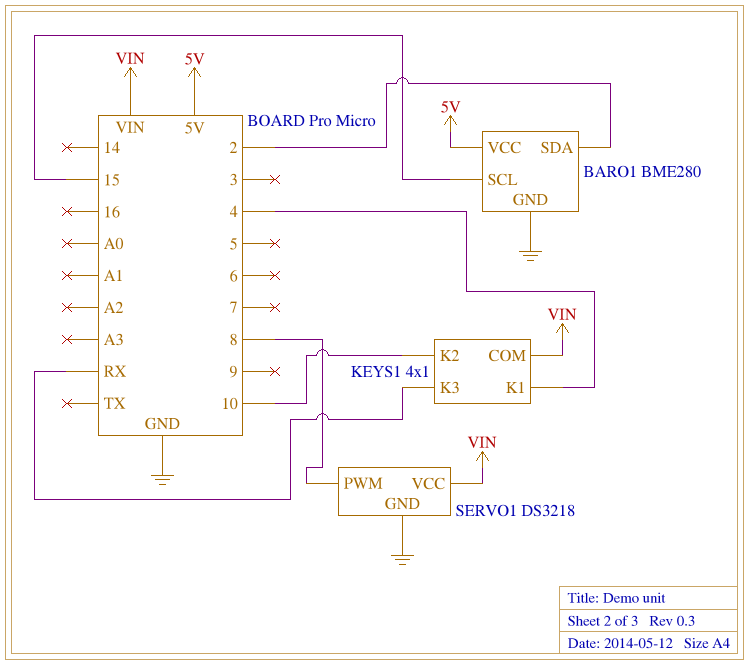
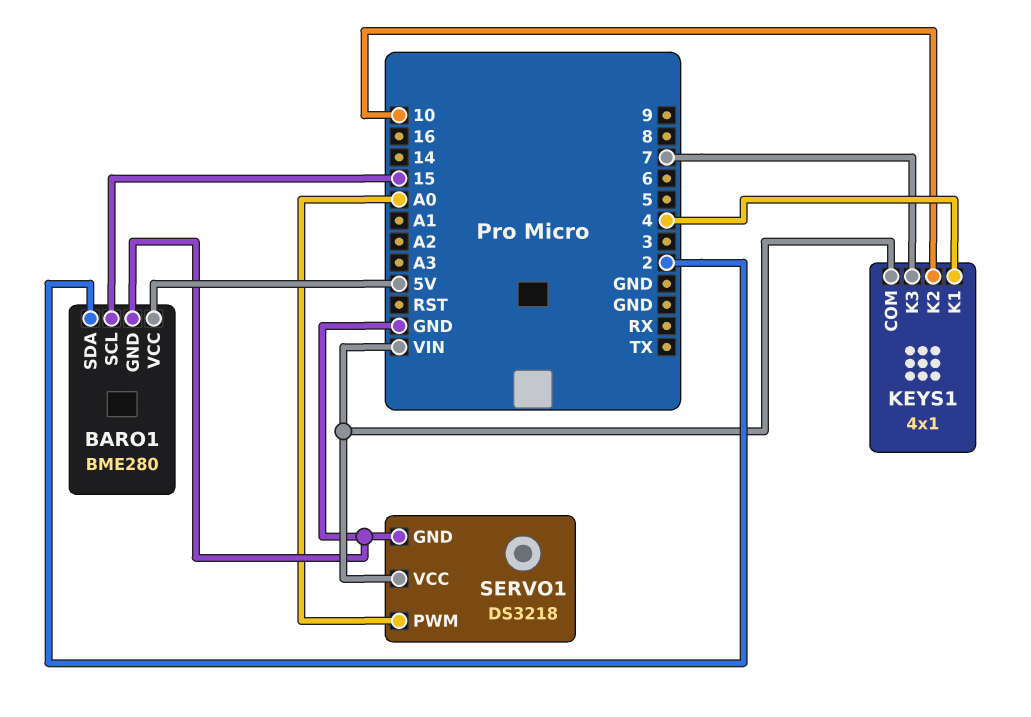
KEYS1 pin K3: RX -> 7
SERVO1 pin PWM: 8 -> A0

